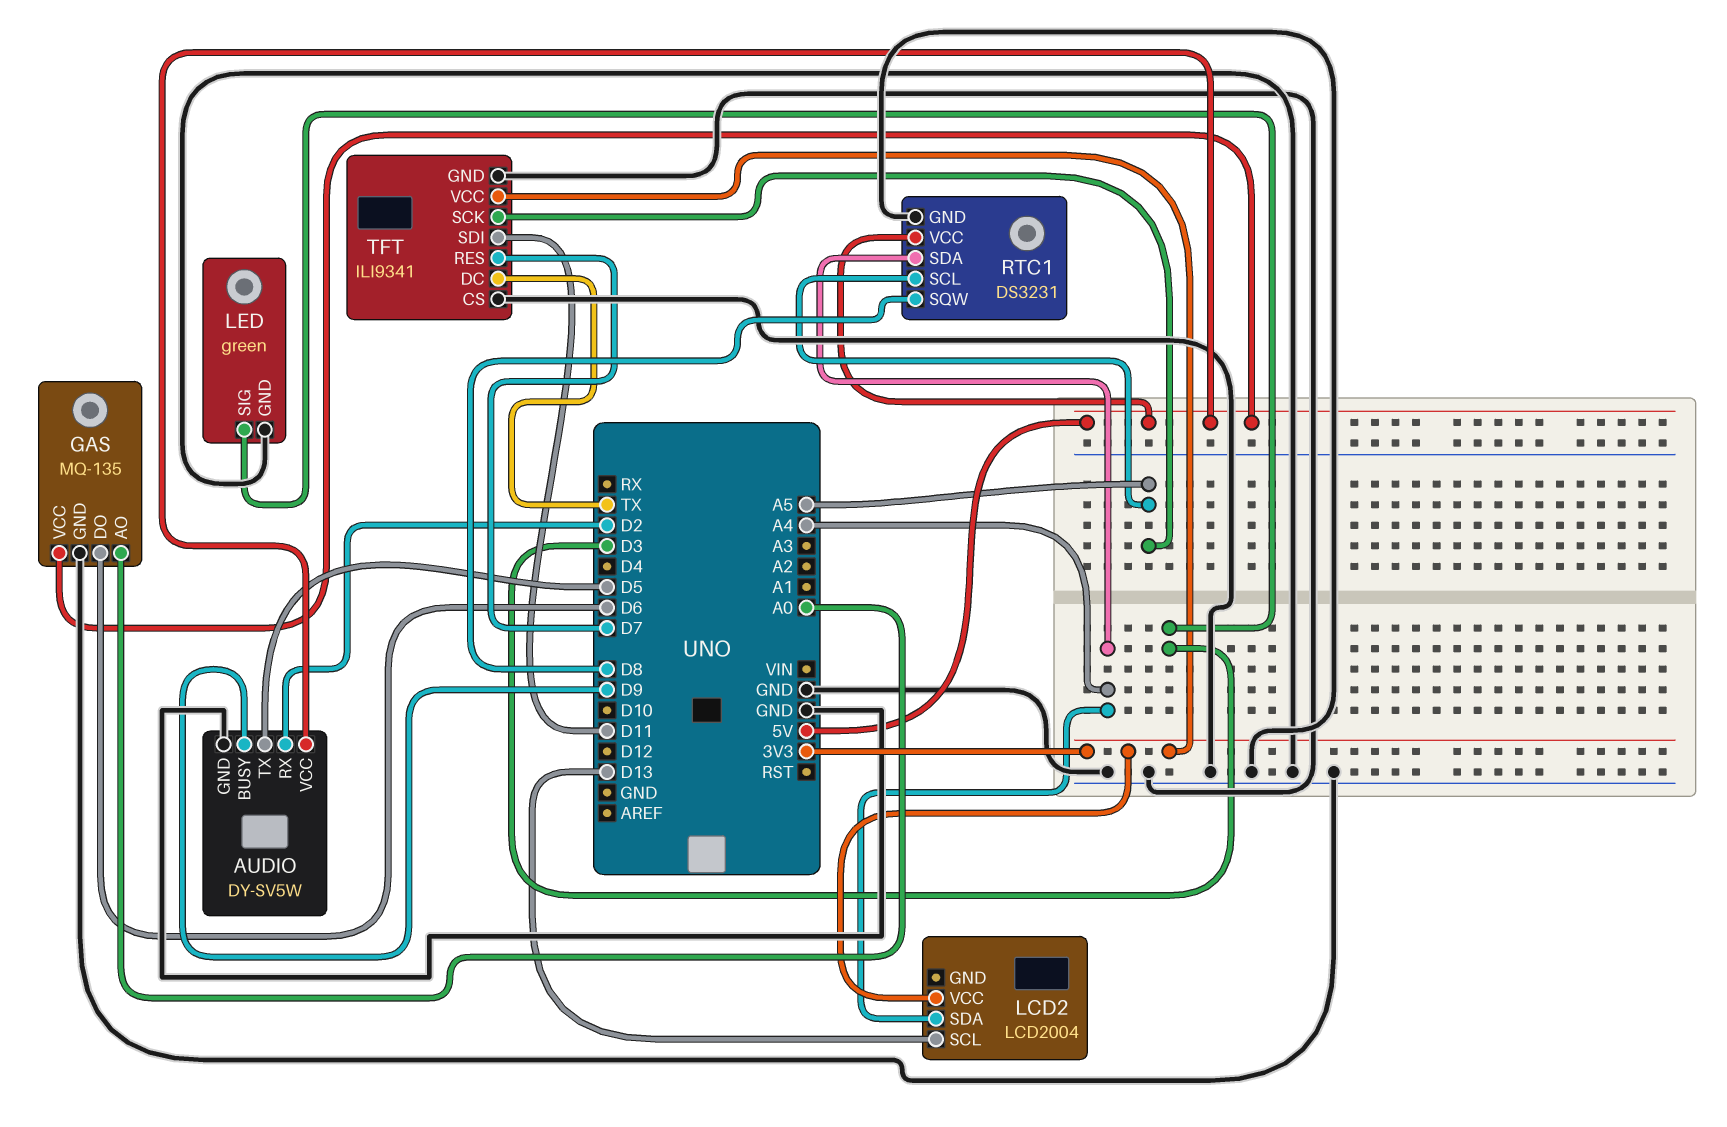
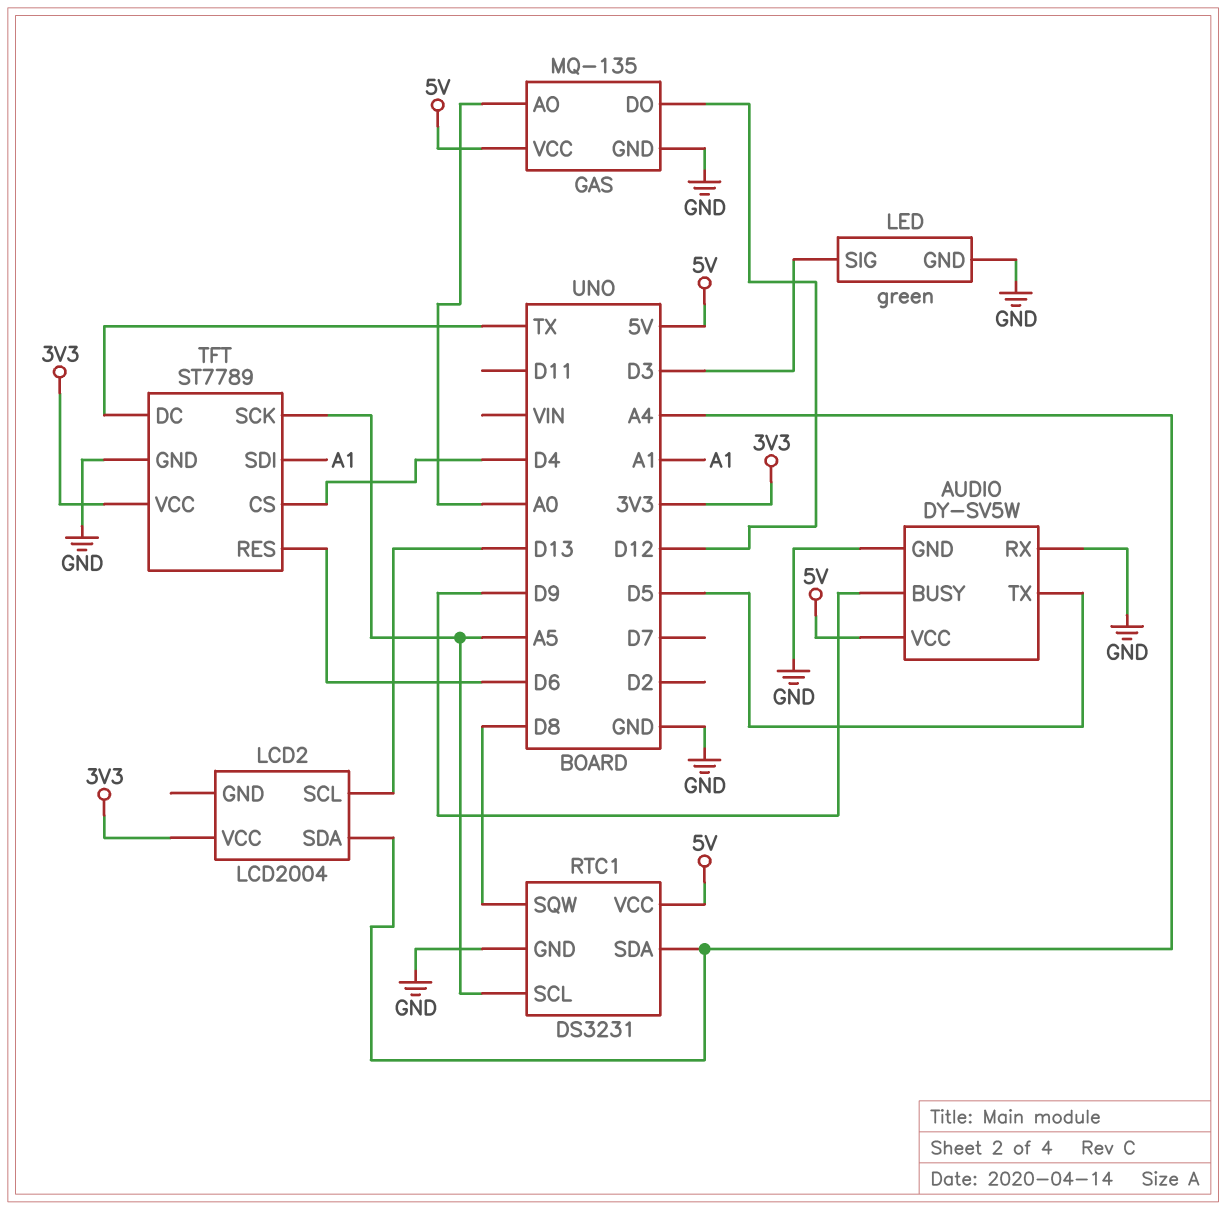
AUDIO pin RX: D2 -> GND
GAS pin DO: D6 -> D12
TFT: ILI9341 -> ST7789
TFT pin CS: GND -> D4
TFT pin RES: D7 -> D6
TFT pin SDI: D11 -> A1

